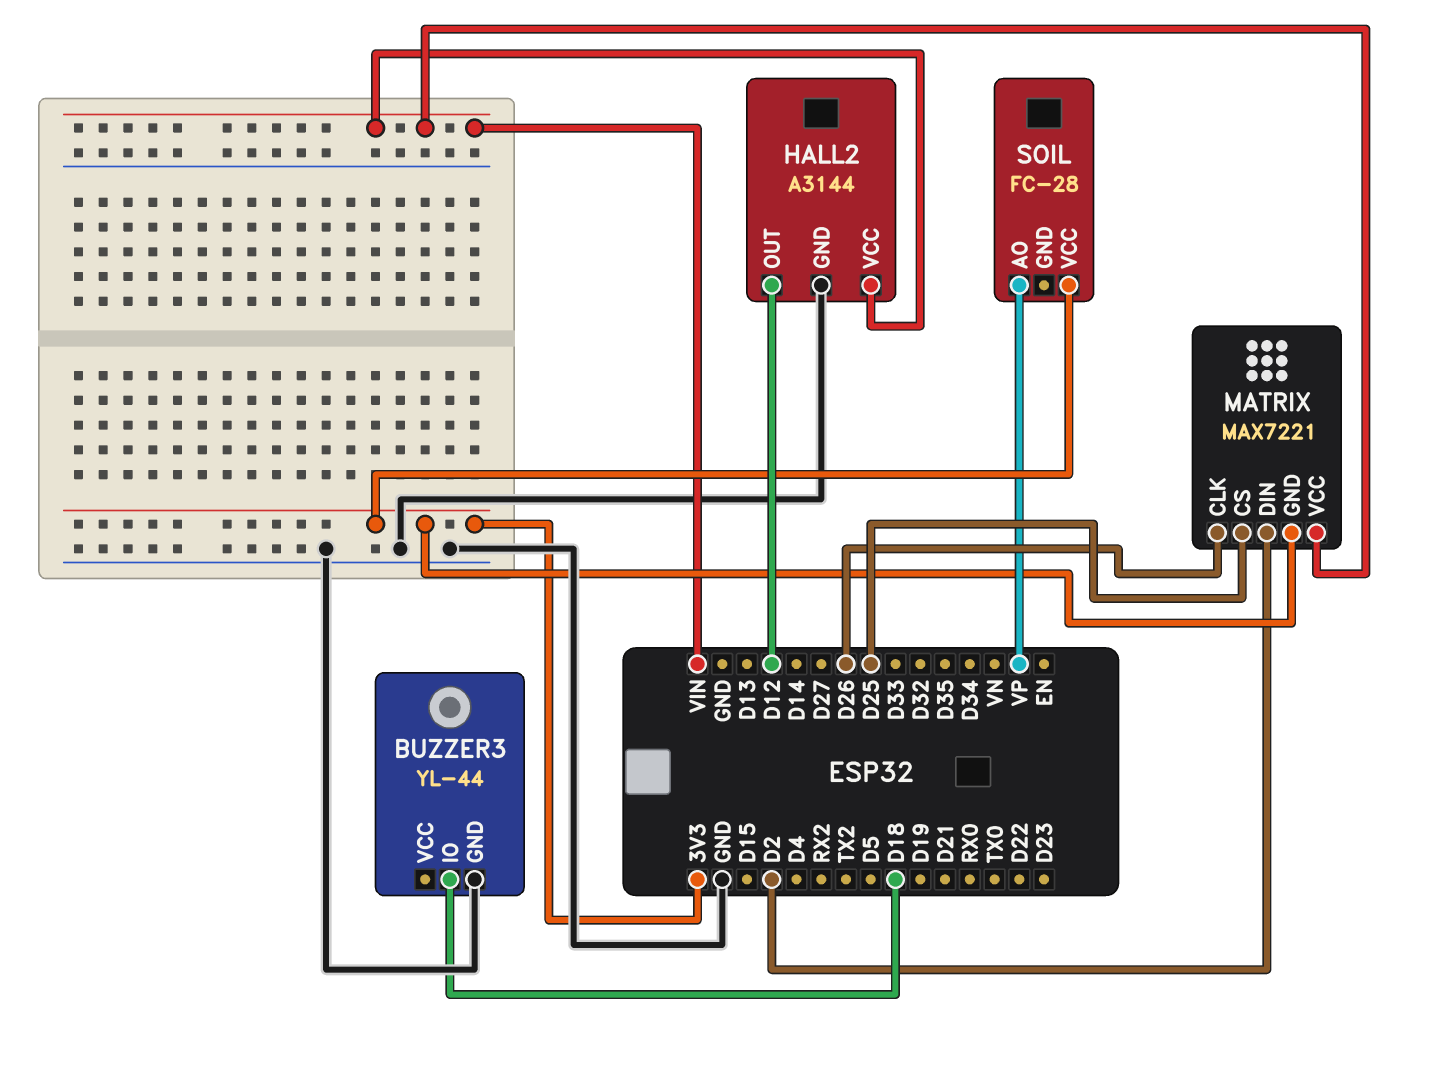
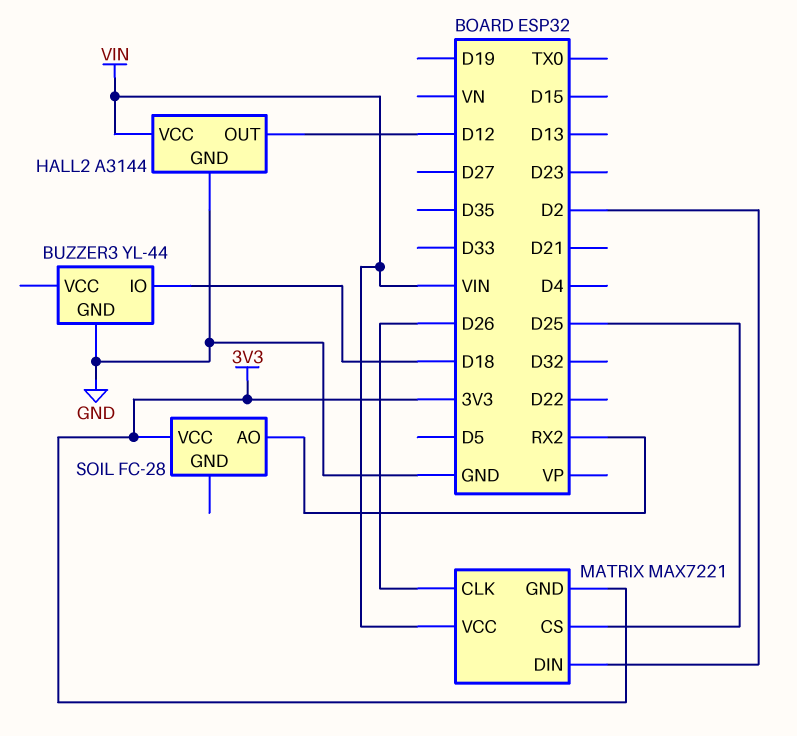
SOIL pin AO: VP -> RX2

